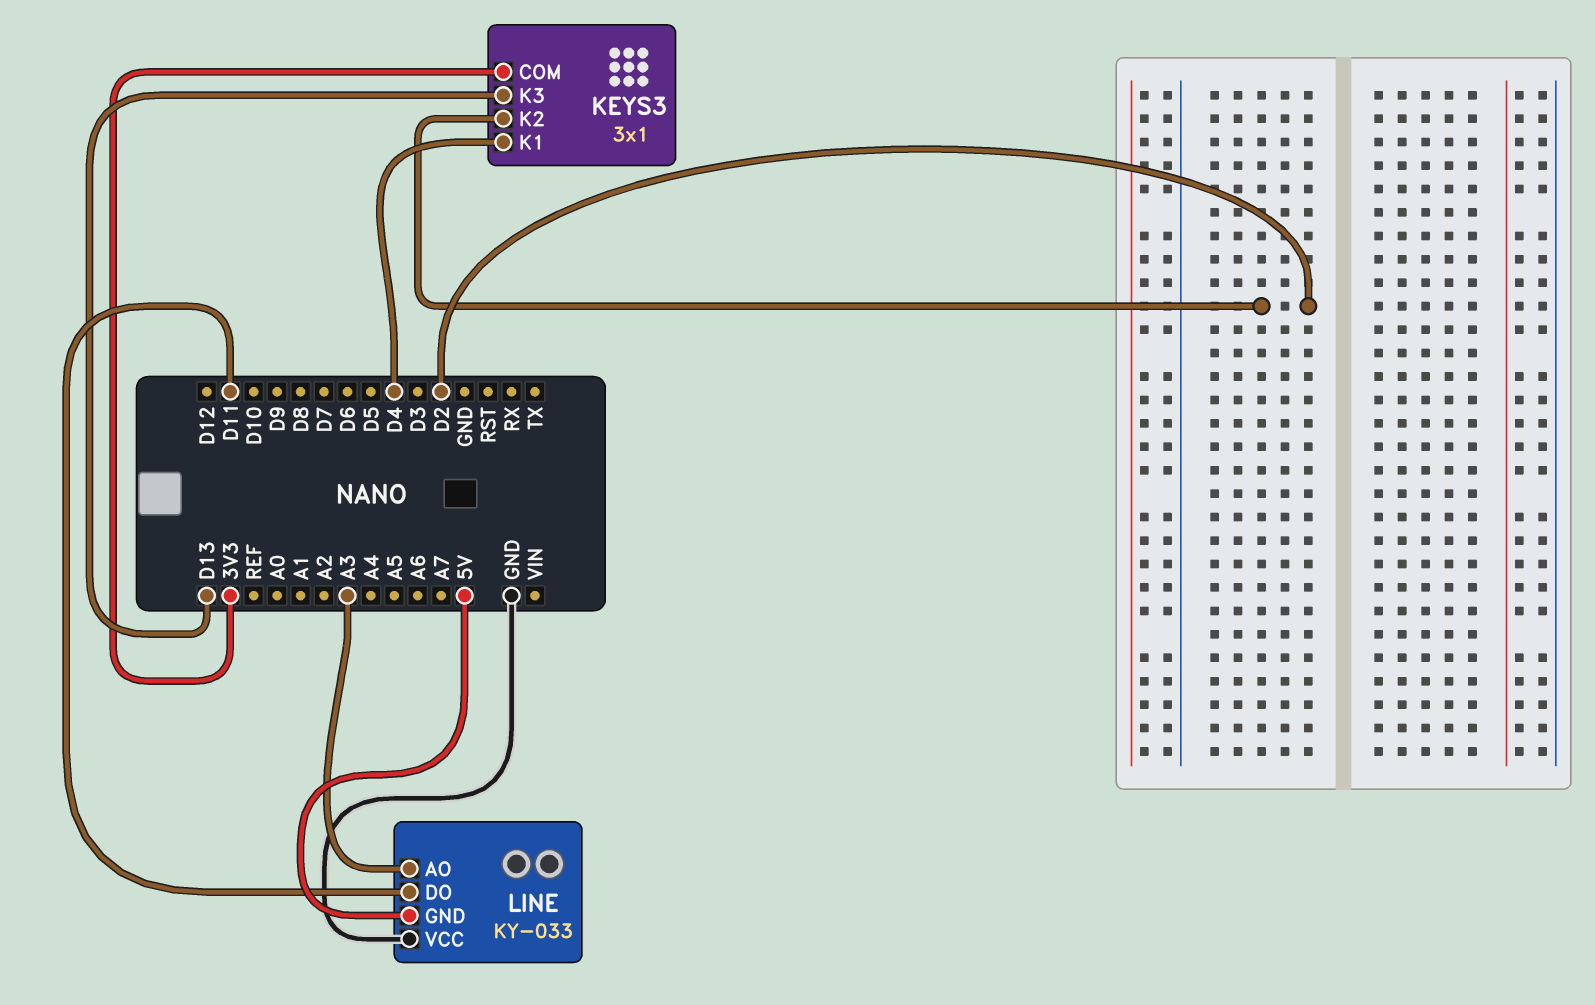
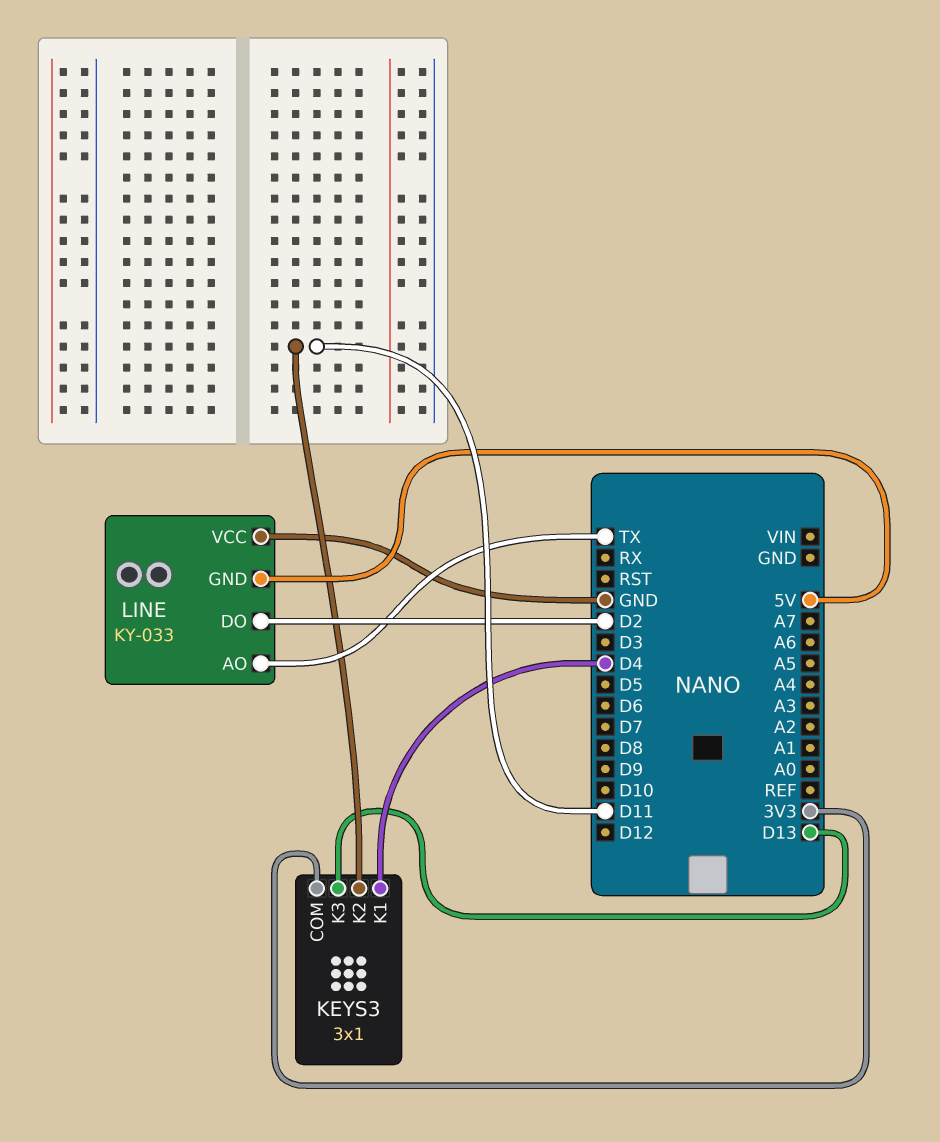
KEYS3 pin K2: D2 -> D11
LINE pin AO: A3 -> TX
LINE pin DO: D11 -> D2

